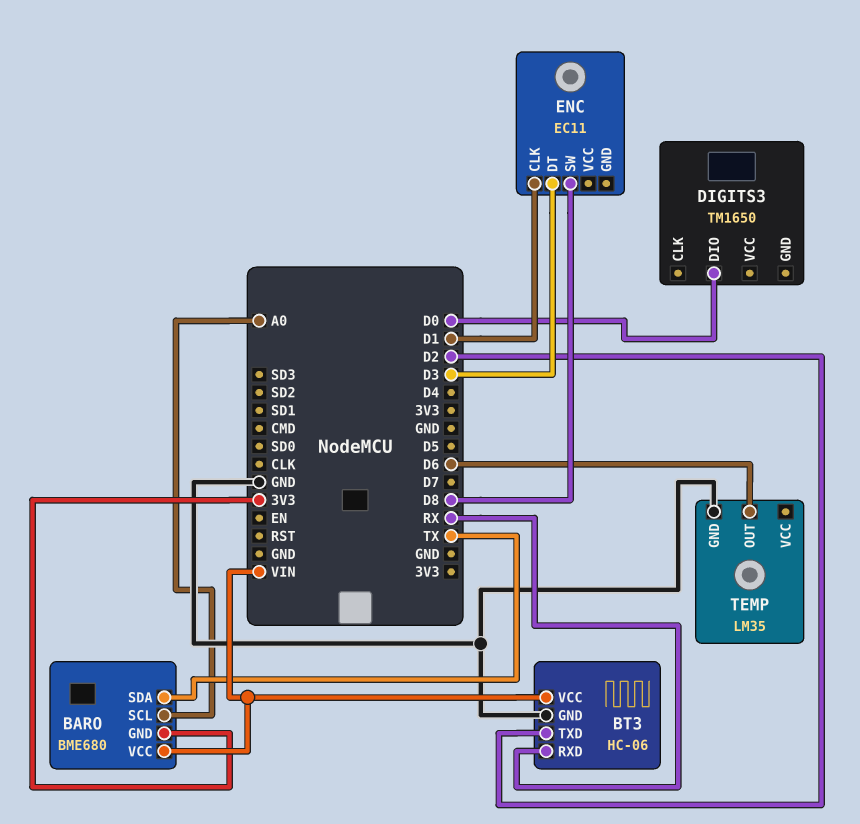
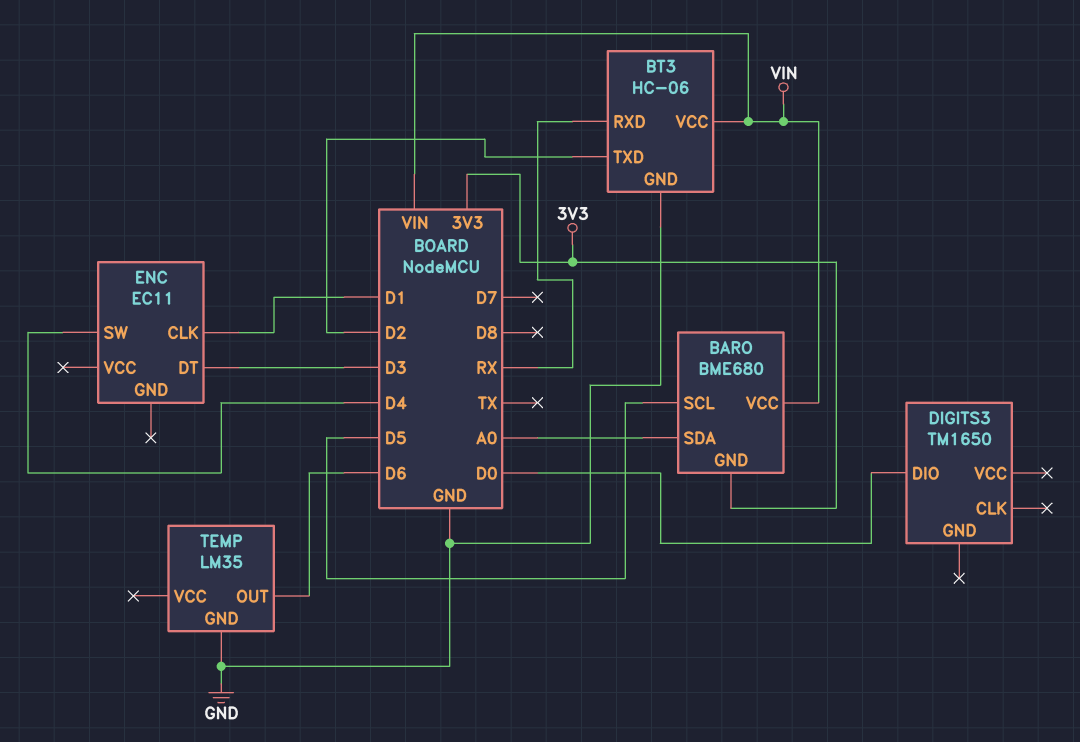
BARO pin SCL: A0 -> D5
BARO pin SDA: TX -> A0
ENC pin SW: D8 -> D4

